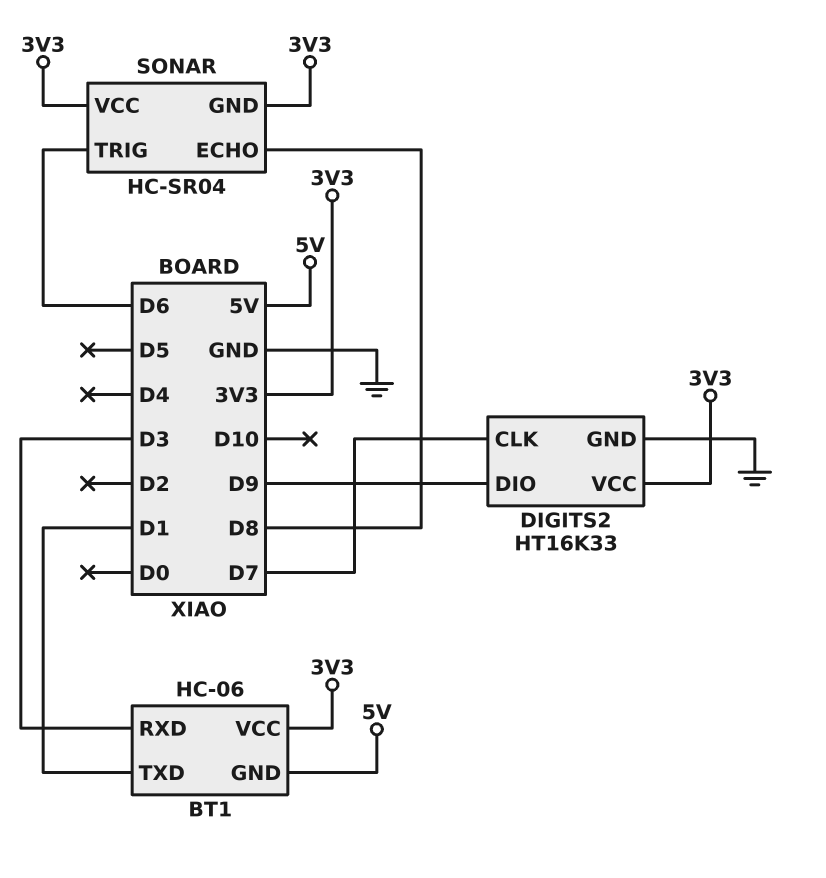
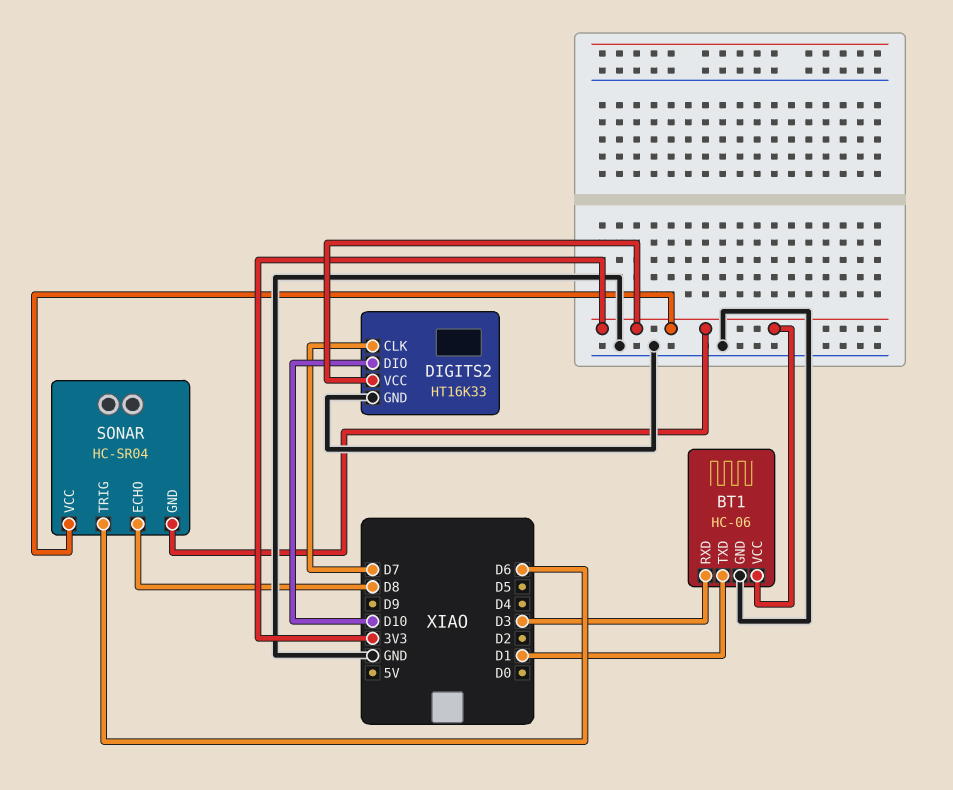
BT1 pin GND: 5V -> GND
DIGITS2 pin DIO: D9 -> D10

